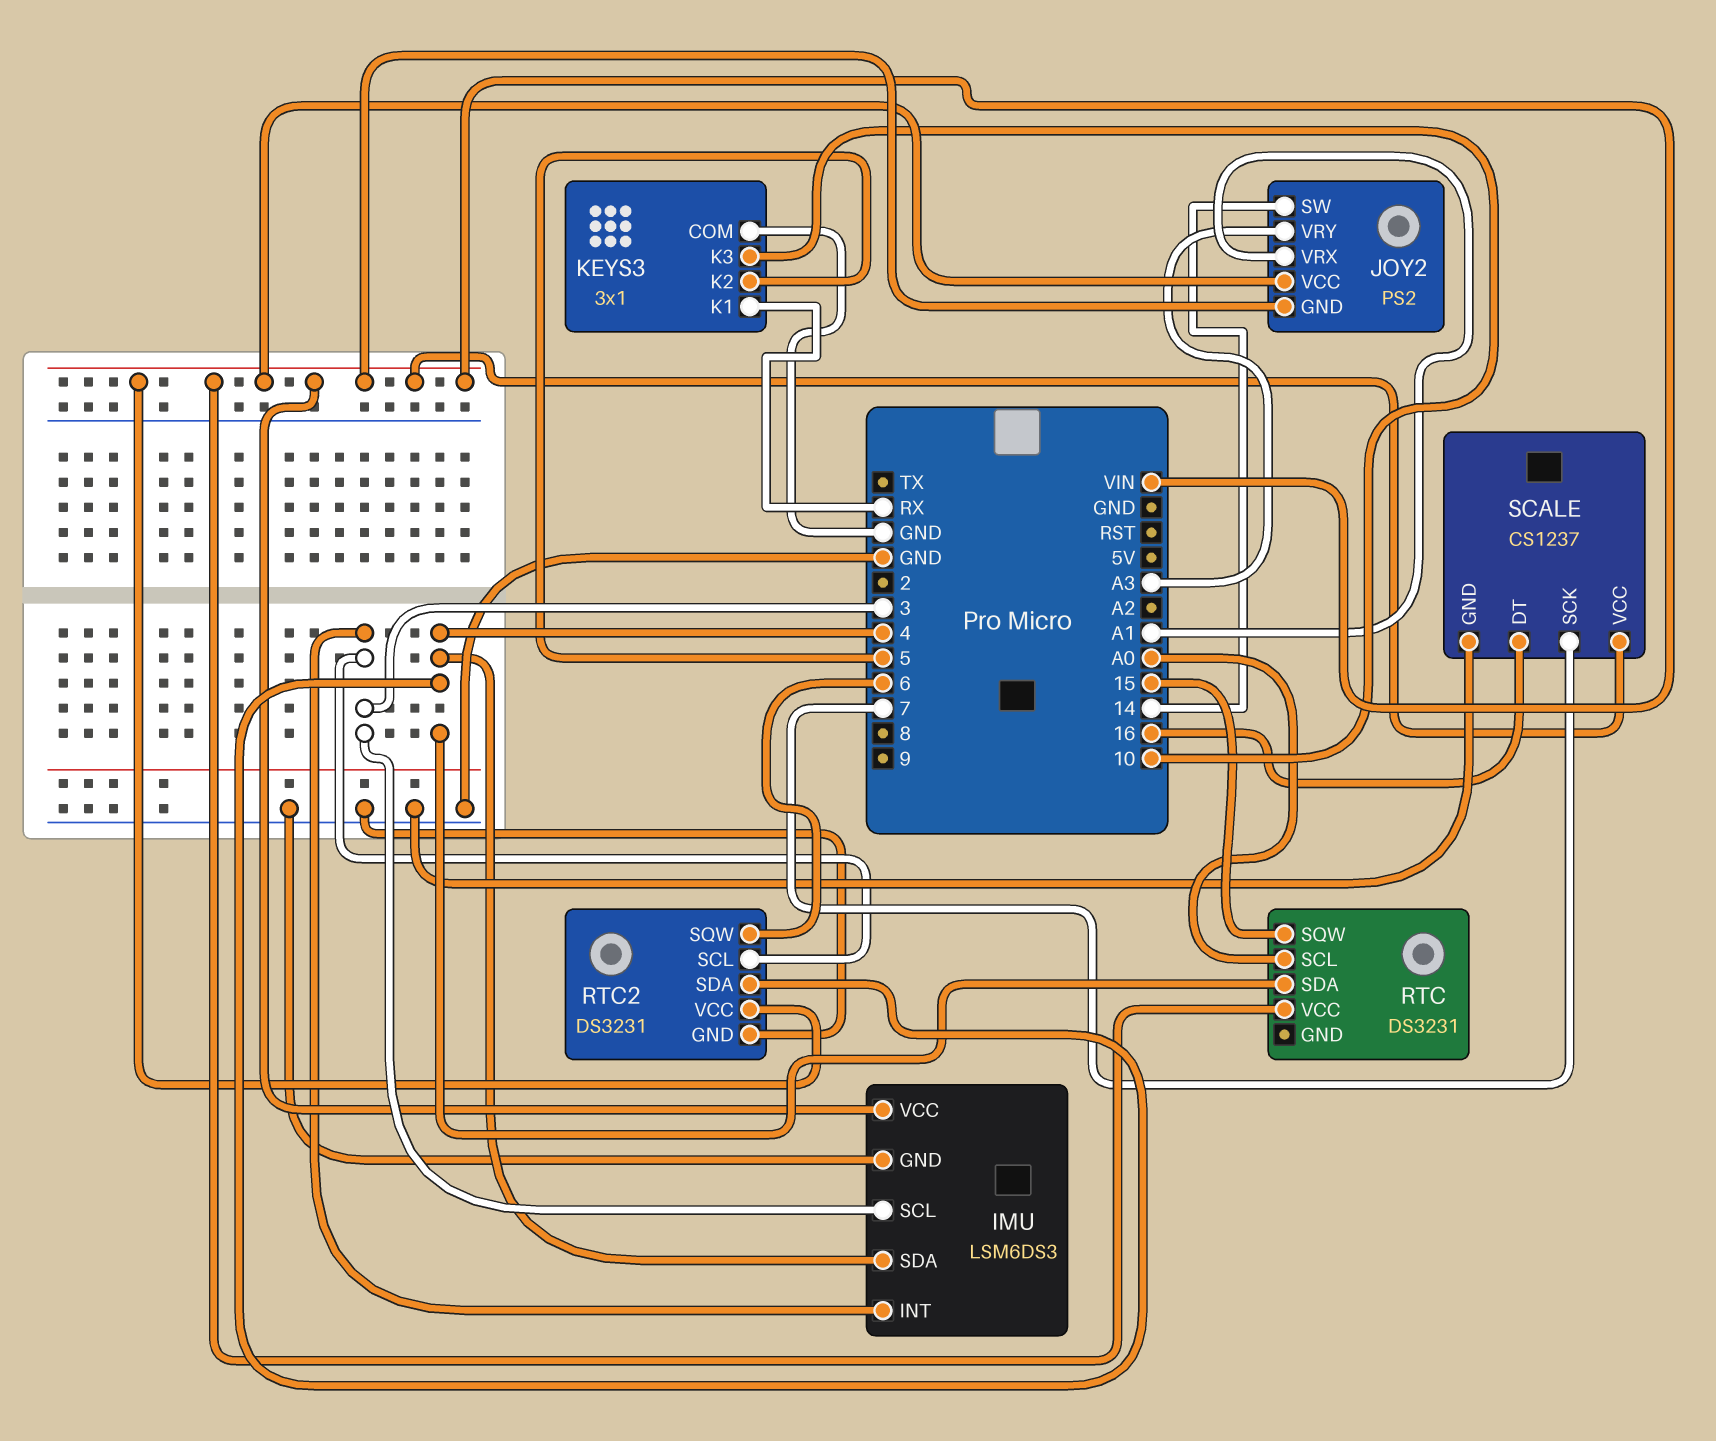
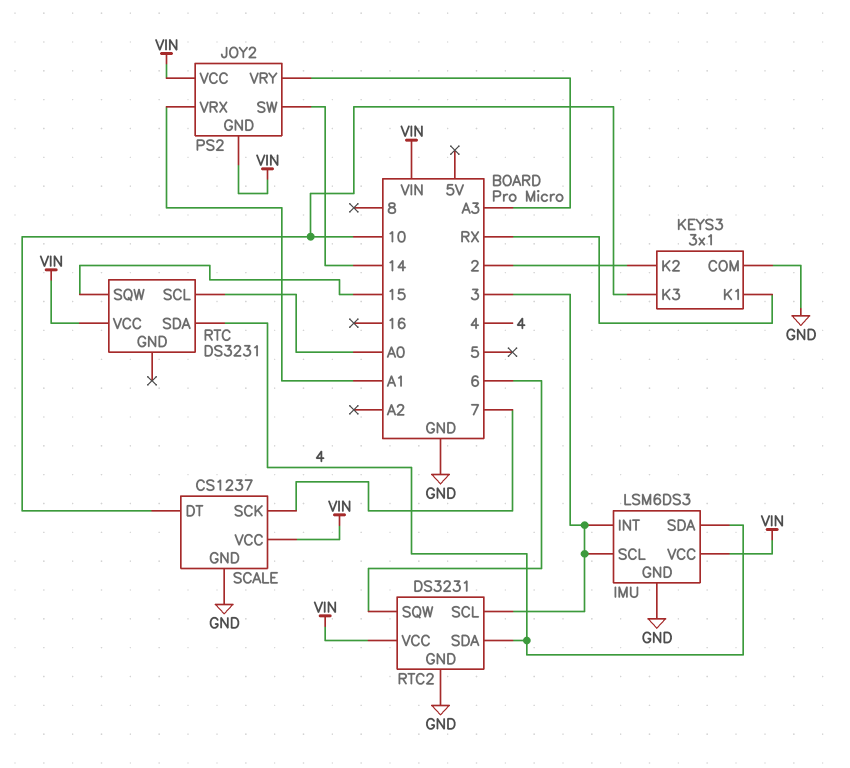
KEYS3 pin K2: 5 -> 2
SCALE pin DT: 16 -> 10

